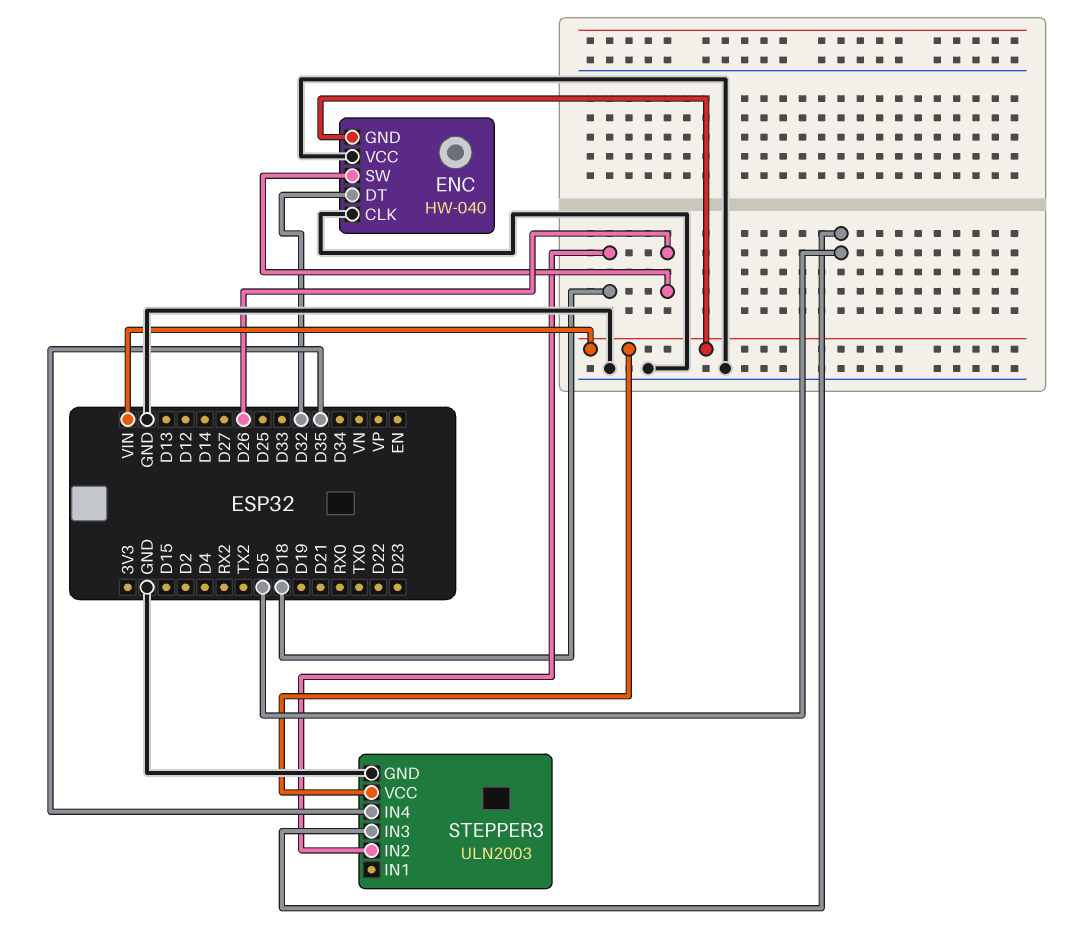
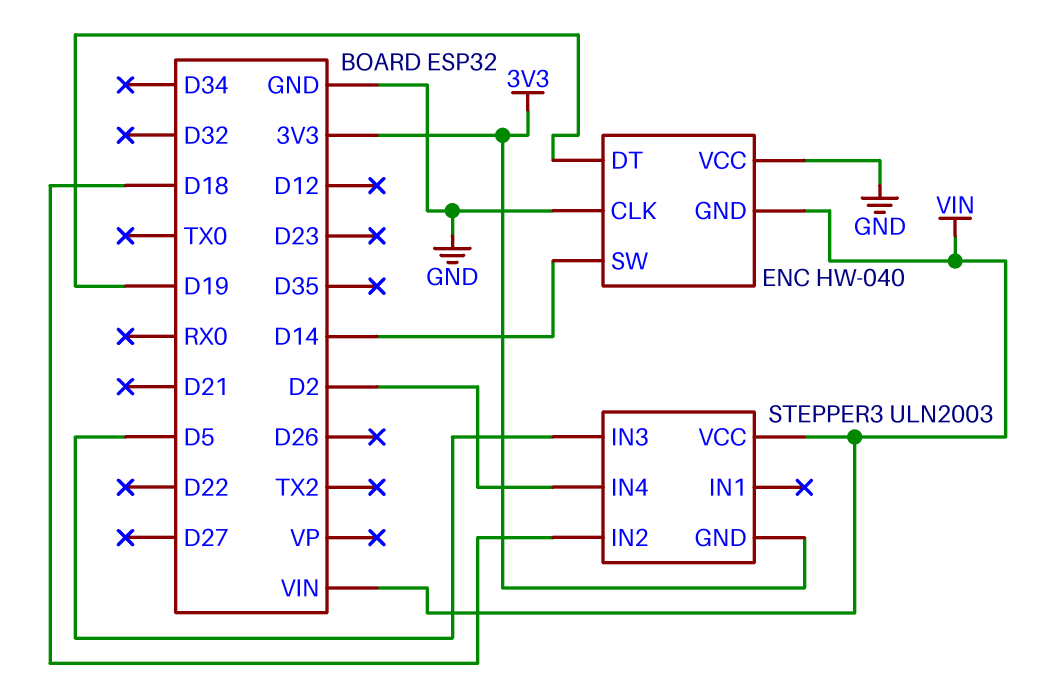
ENC pin DT: D32 -> D19
ENC pin SW: D26 -> D14
STEPPER3 pin GND: GND -> 3V3
STEPPER3 pin IN4: D35 -> D2

